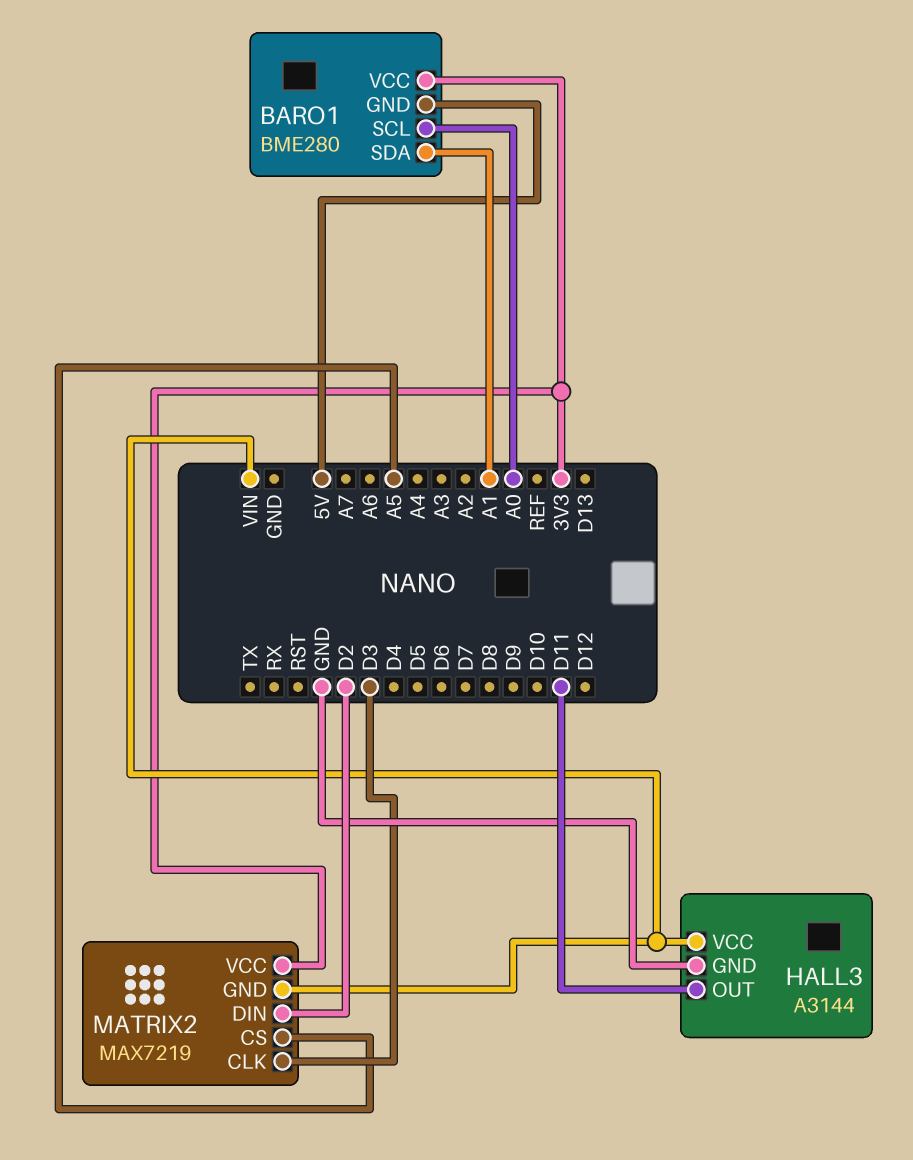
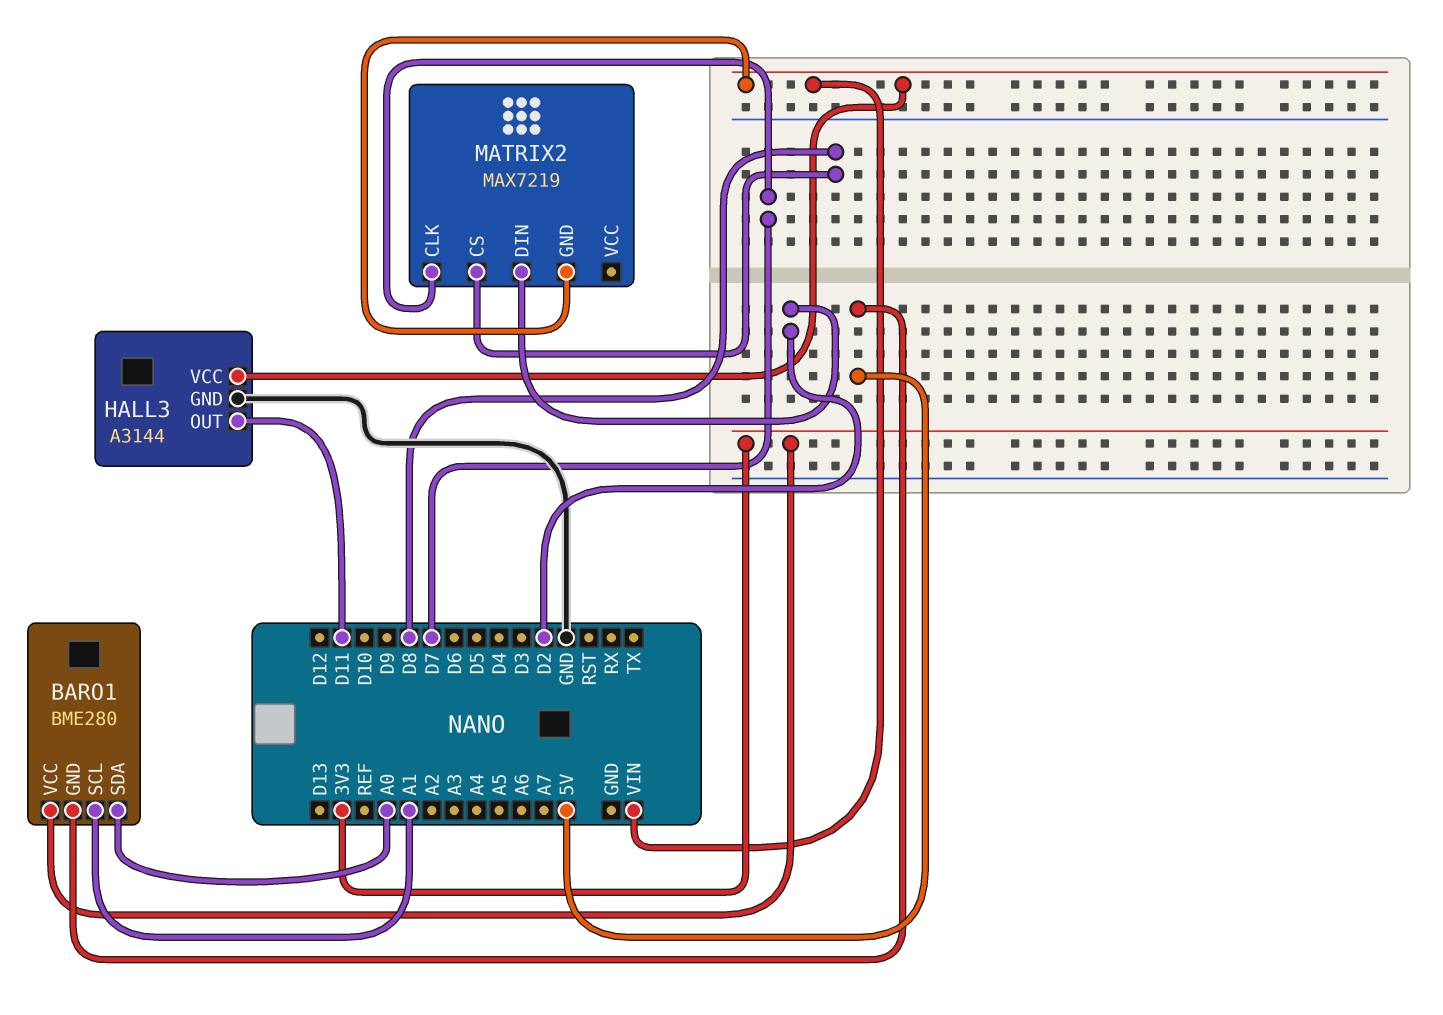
BARO1 pin SCL: A0 -> A1
BARO1 pin SDA: A1 -> A0
MATRIX2 pin CLK: D3 -> D7
MATRIX2 pin CS: A5 -> D8
MATRIX2 pin VCC: 3V3 -> none

